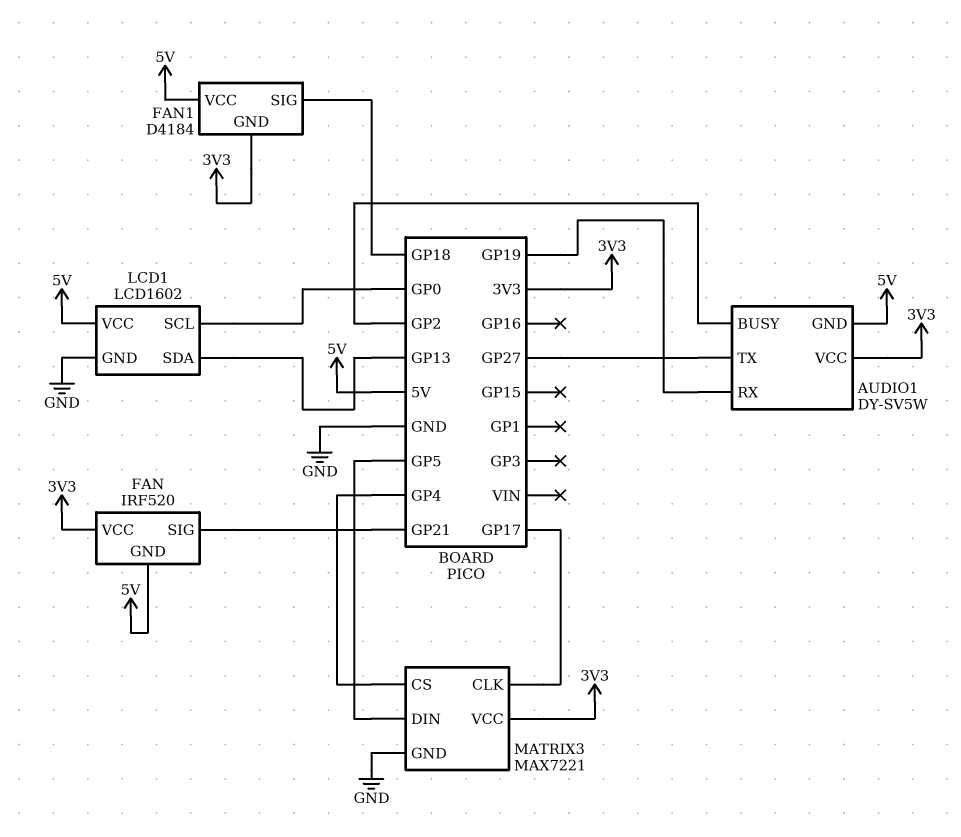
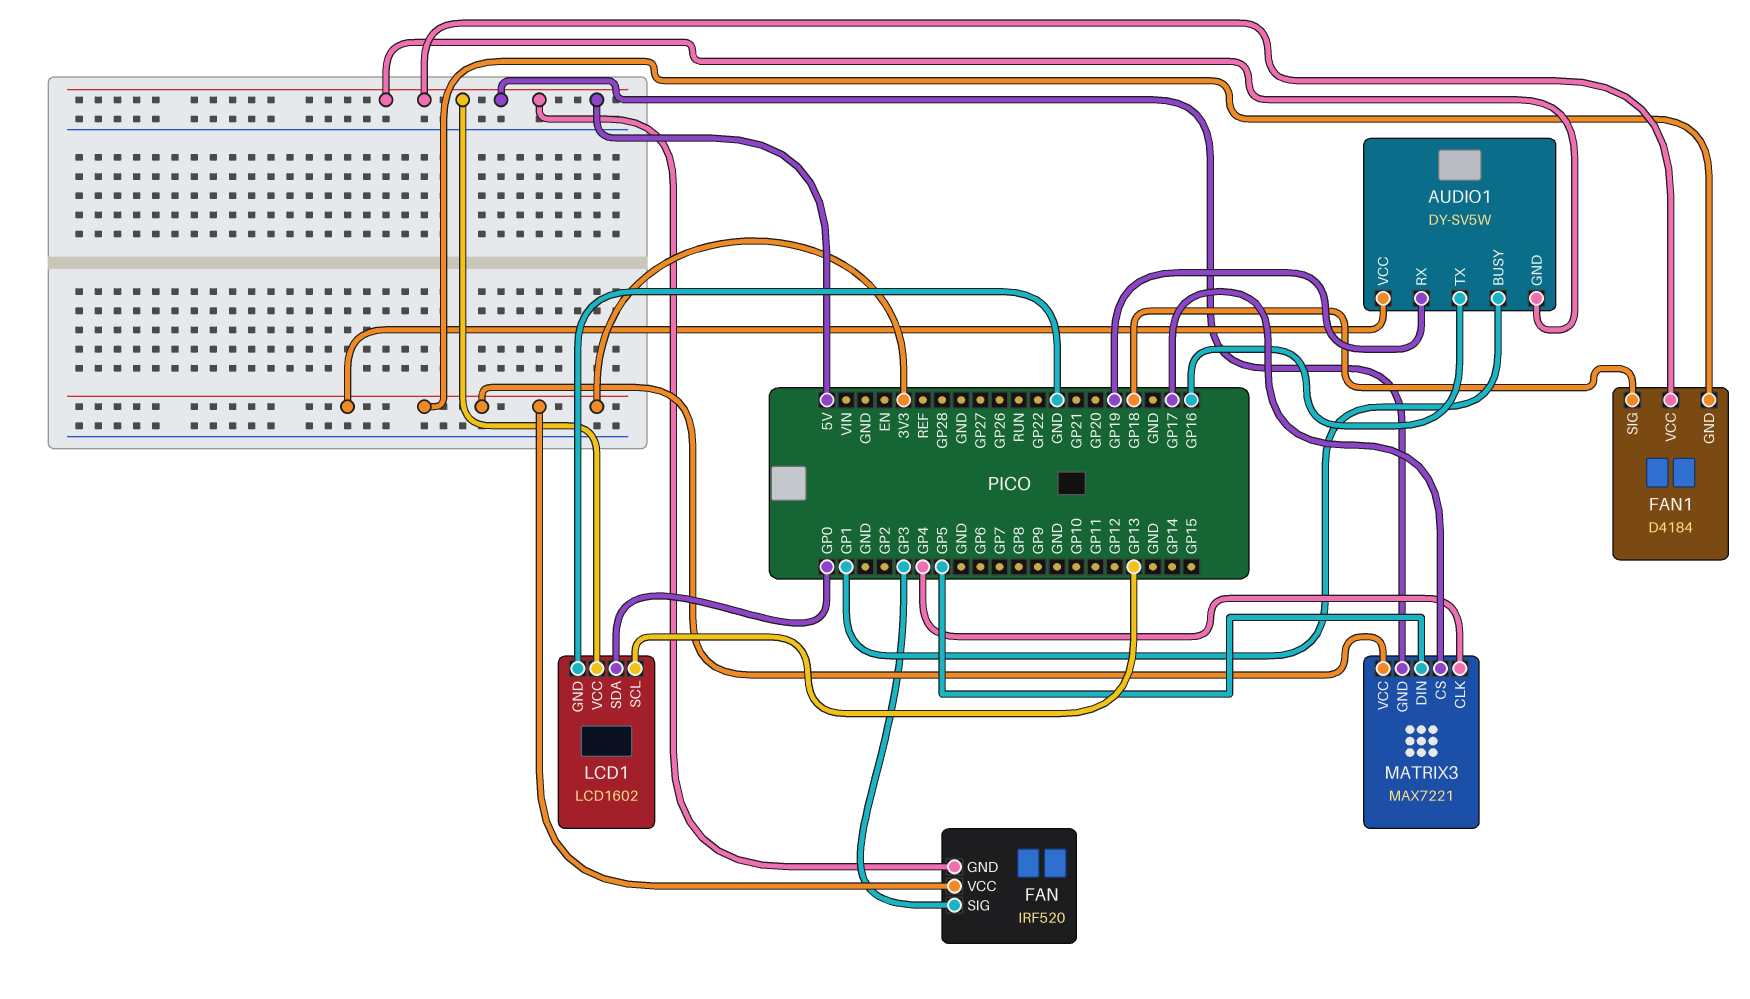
AUDIO1 pin BUSY: GP2 -> GP1
AUDIO1 pin TX: GP27 -> GP16
FAN pin SIG: GP21 -> GP3
LCD1 pin SCL: GP0 -> GP13
LCD1 pin SDA: GP13 -> GP0
MATRIX3 pin CLK: GP17 -> GP4
MATRIX3 pin CS: GP4 -> GP17
MATRIX3 pin GND: GND -> 5V

